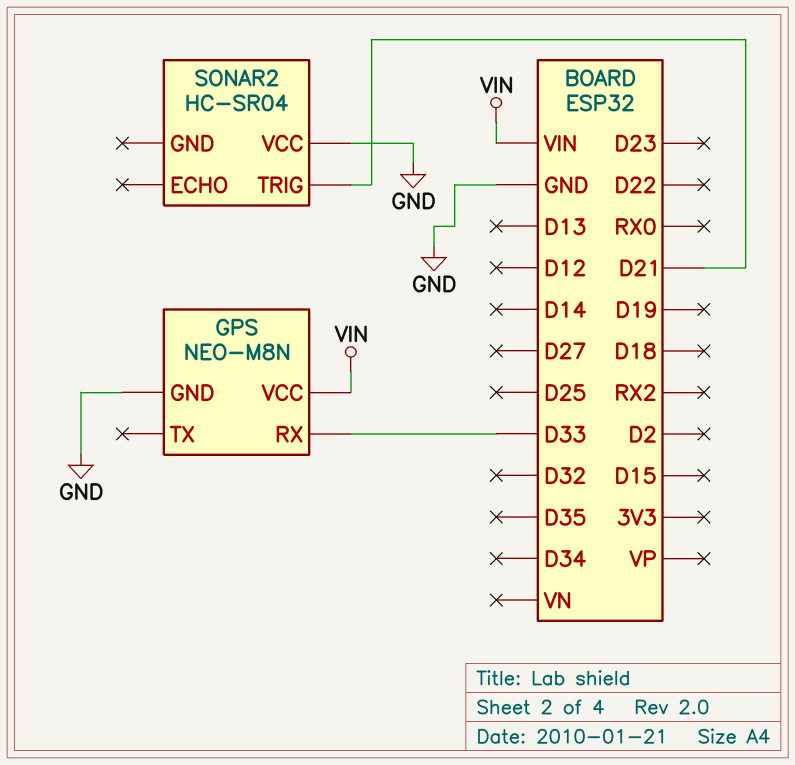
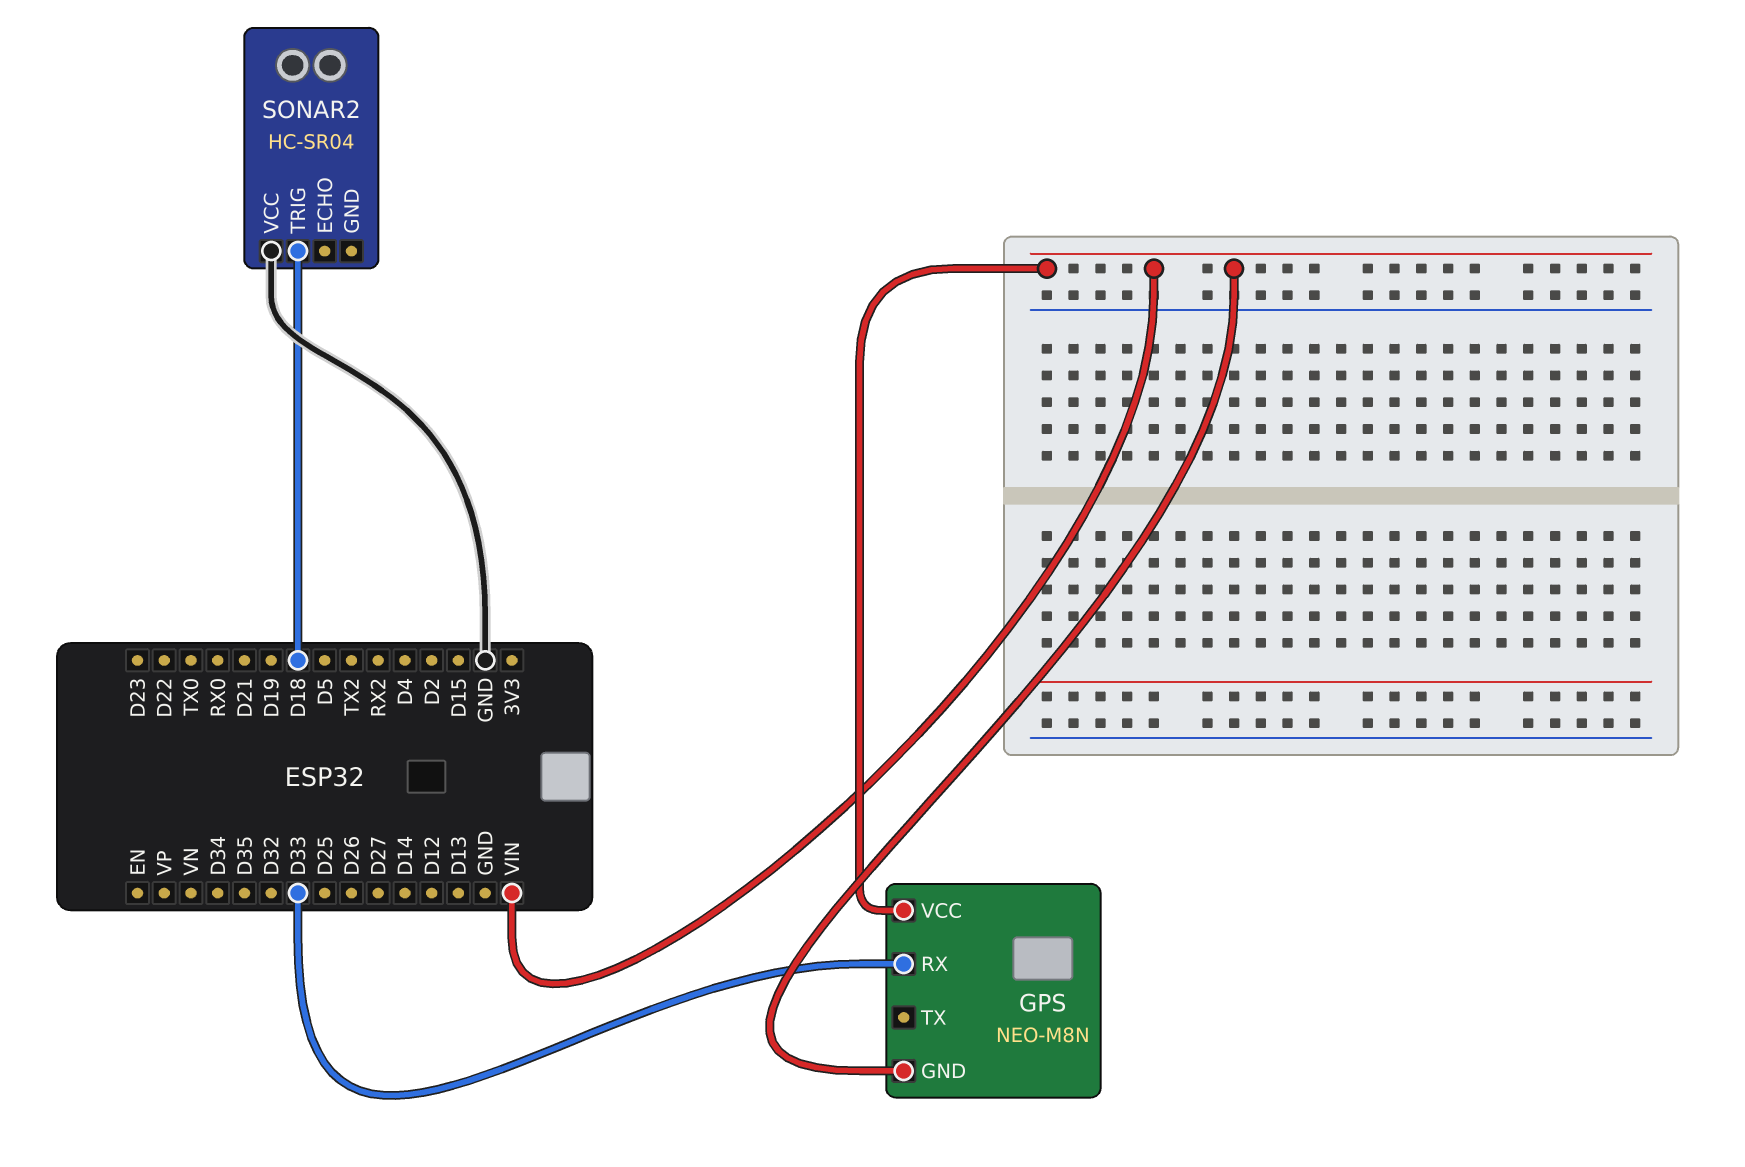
GPS pin GND: GND -> VIN
SONAR2 pin TRIG: D21 -> D18

